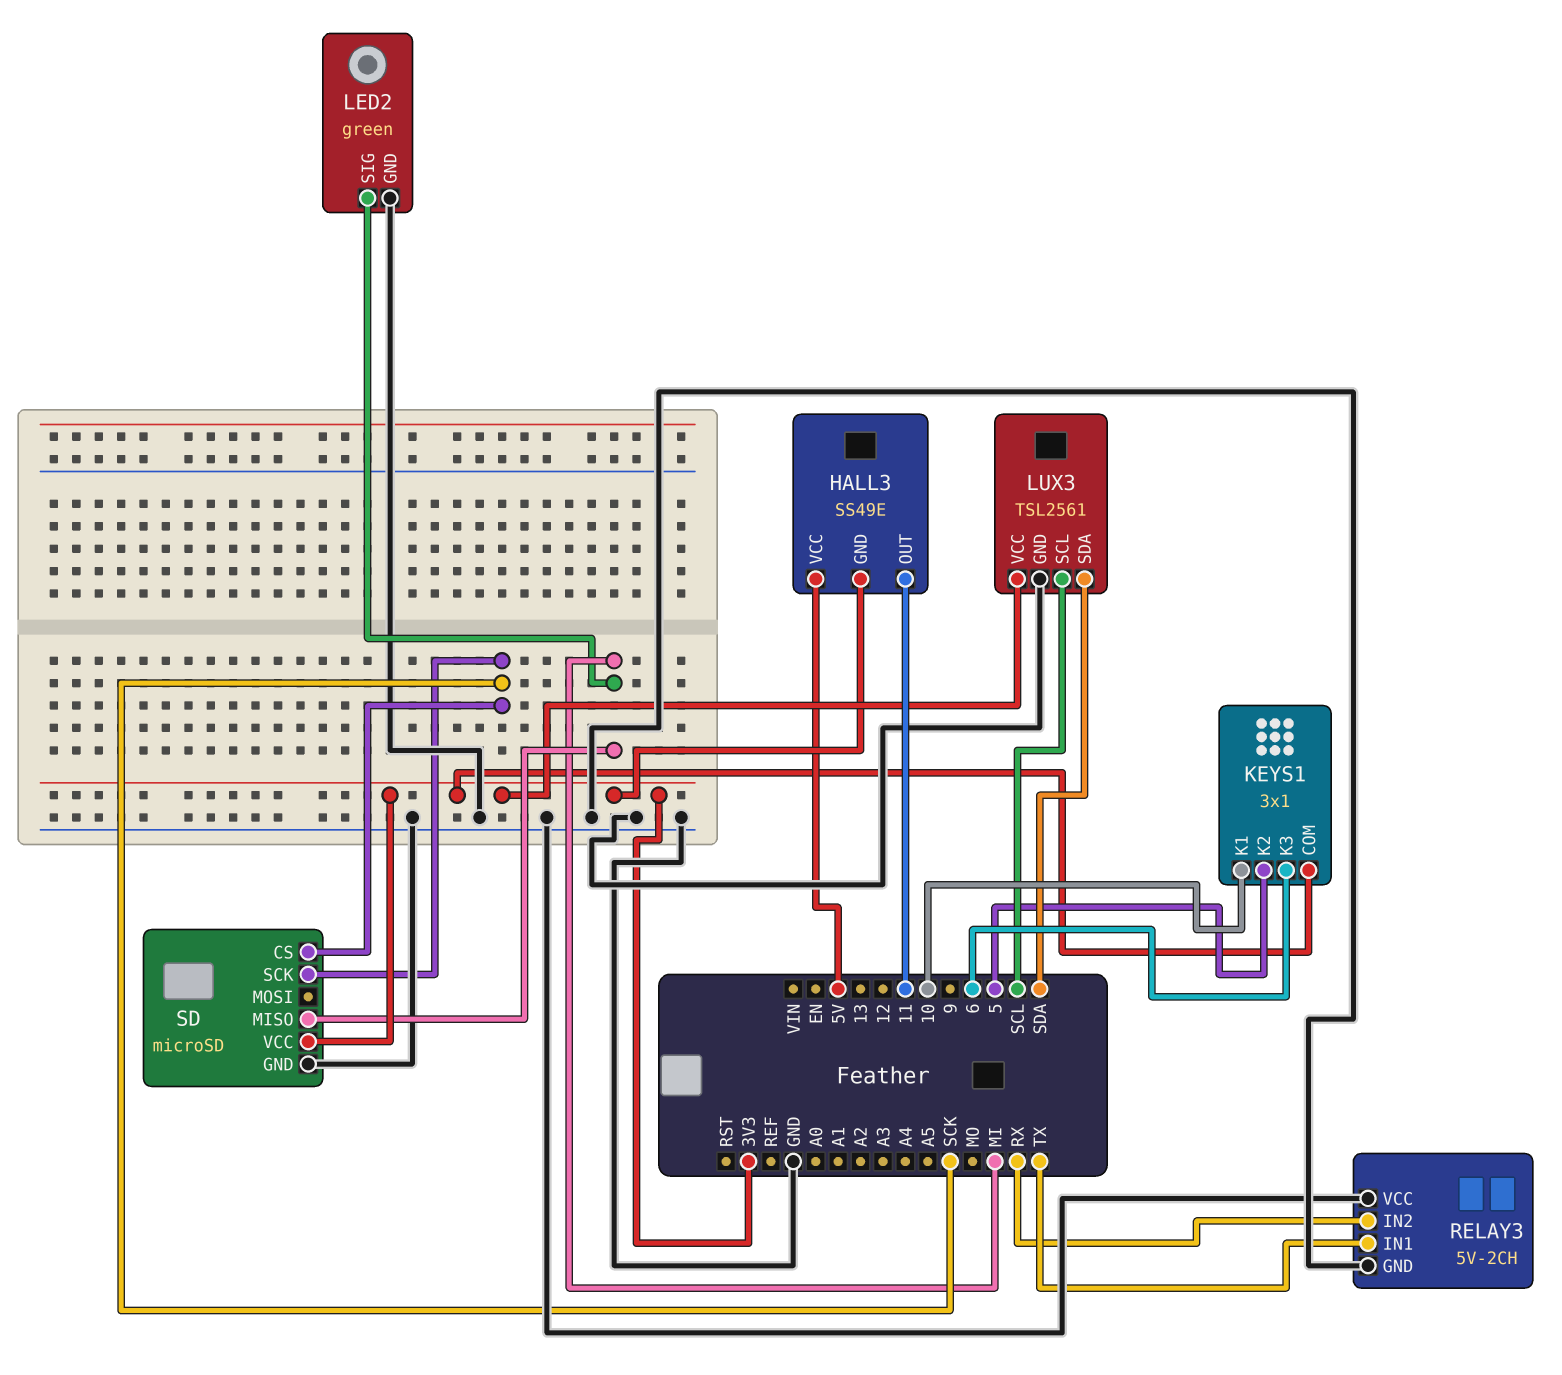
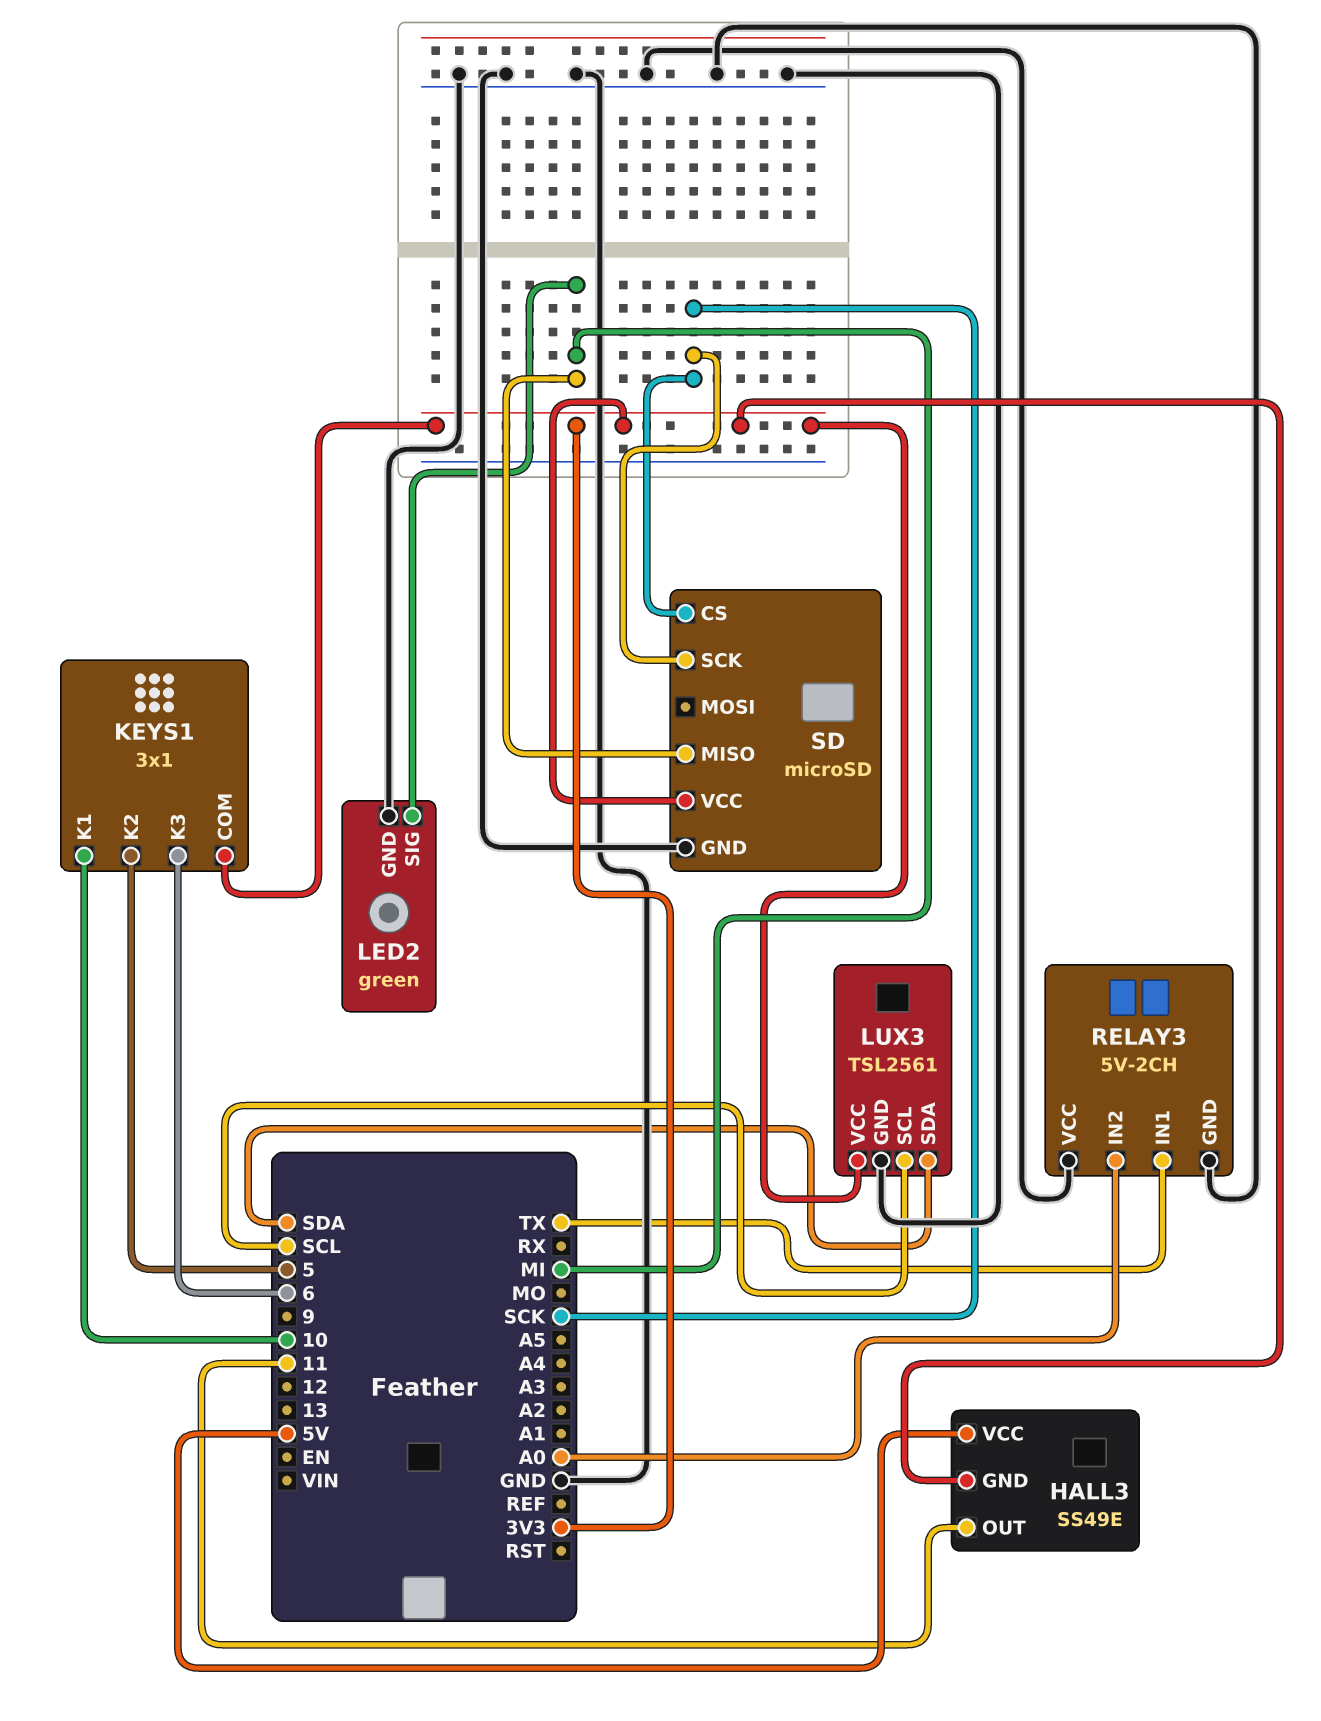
RELAY3 pin IN2: RX -> A0

